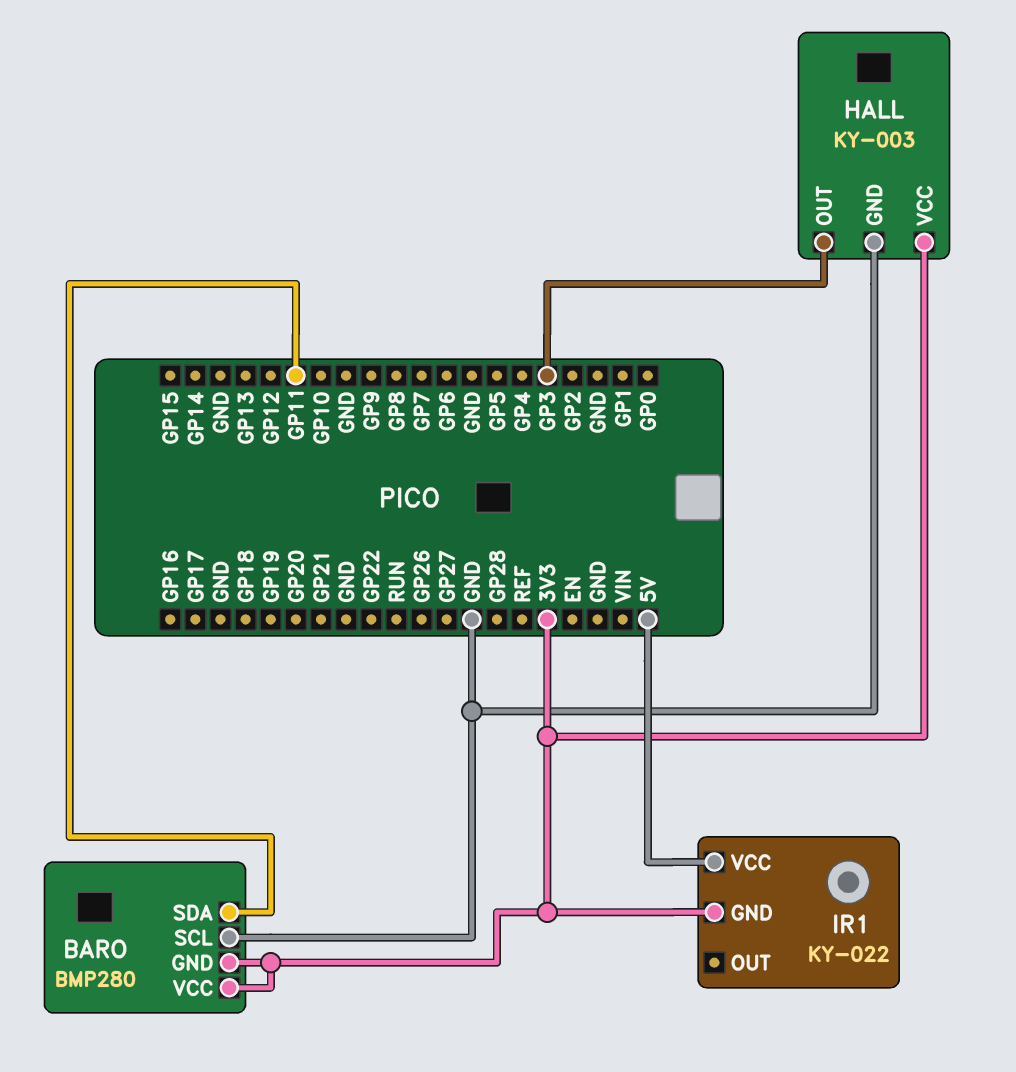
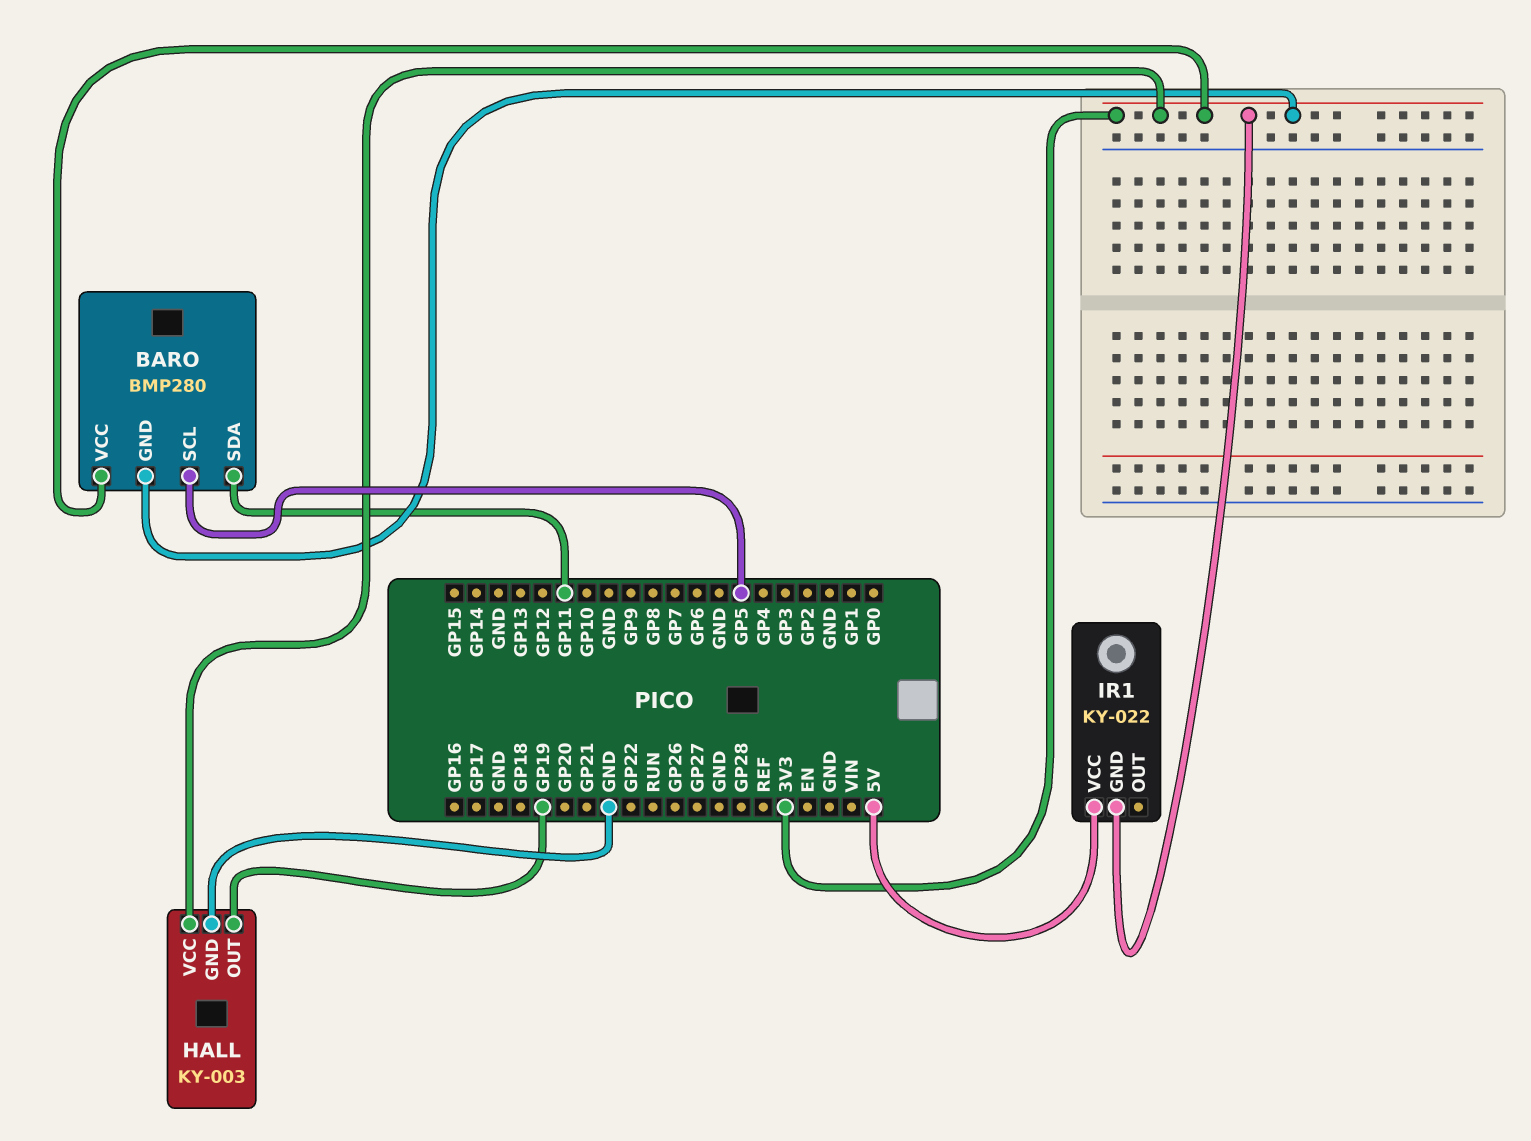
BARO pin SCL: GND -> GP5
HALL pin OUT: GP3 -> GP19

